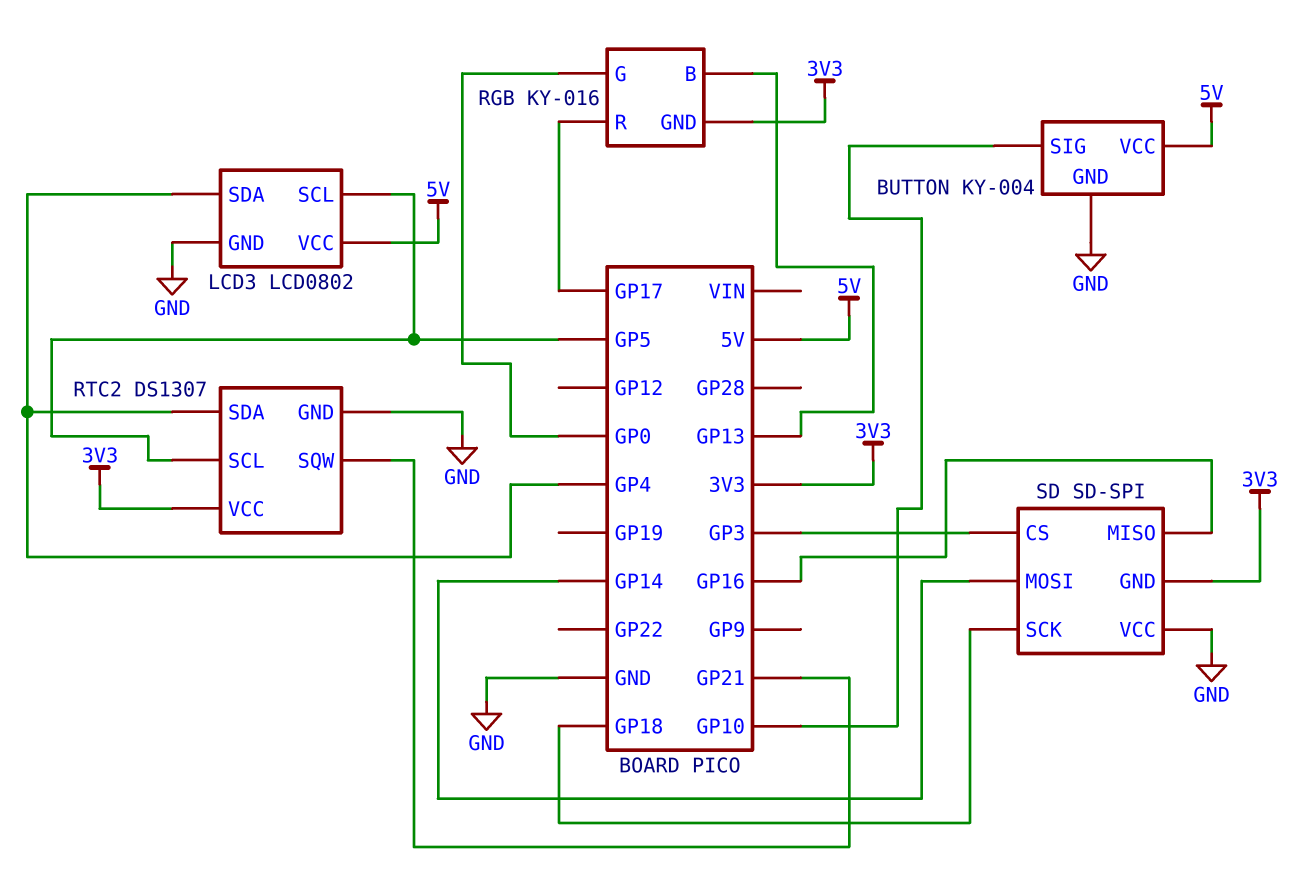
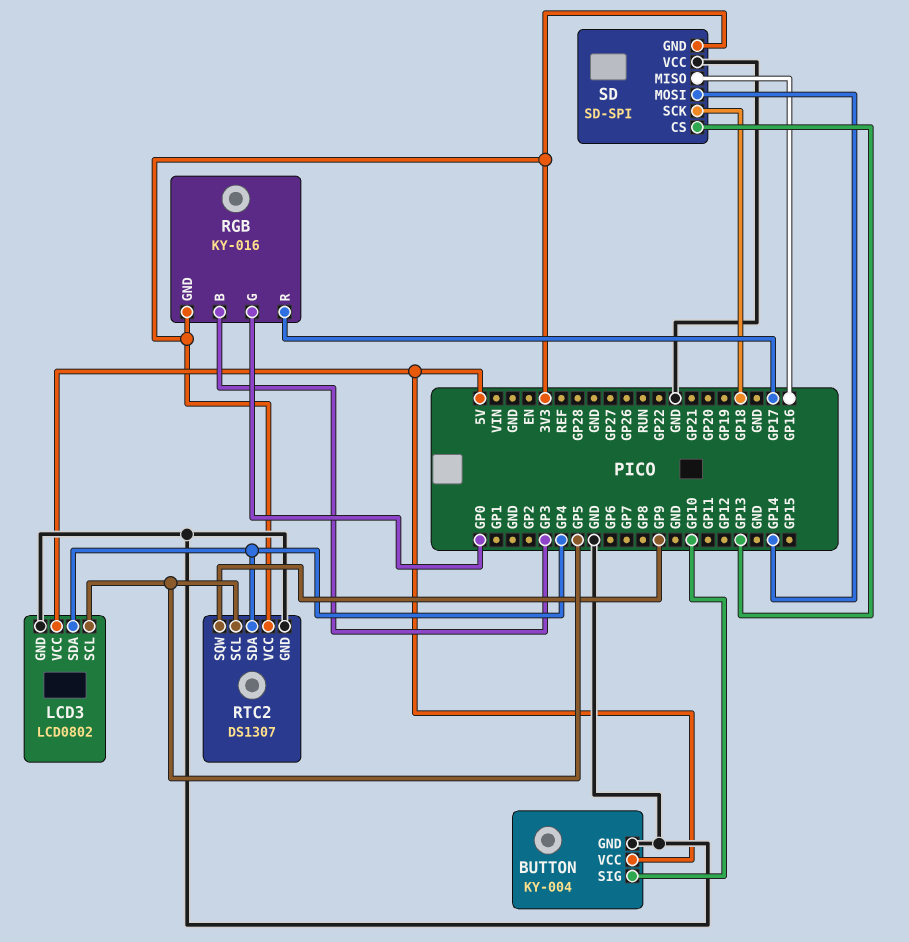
RGB pin B: GP13 -> GP3
RTC2 pin SQW: GP21 -> GP9
SD pin CS: GP3 -> GP13

